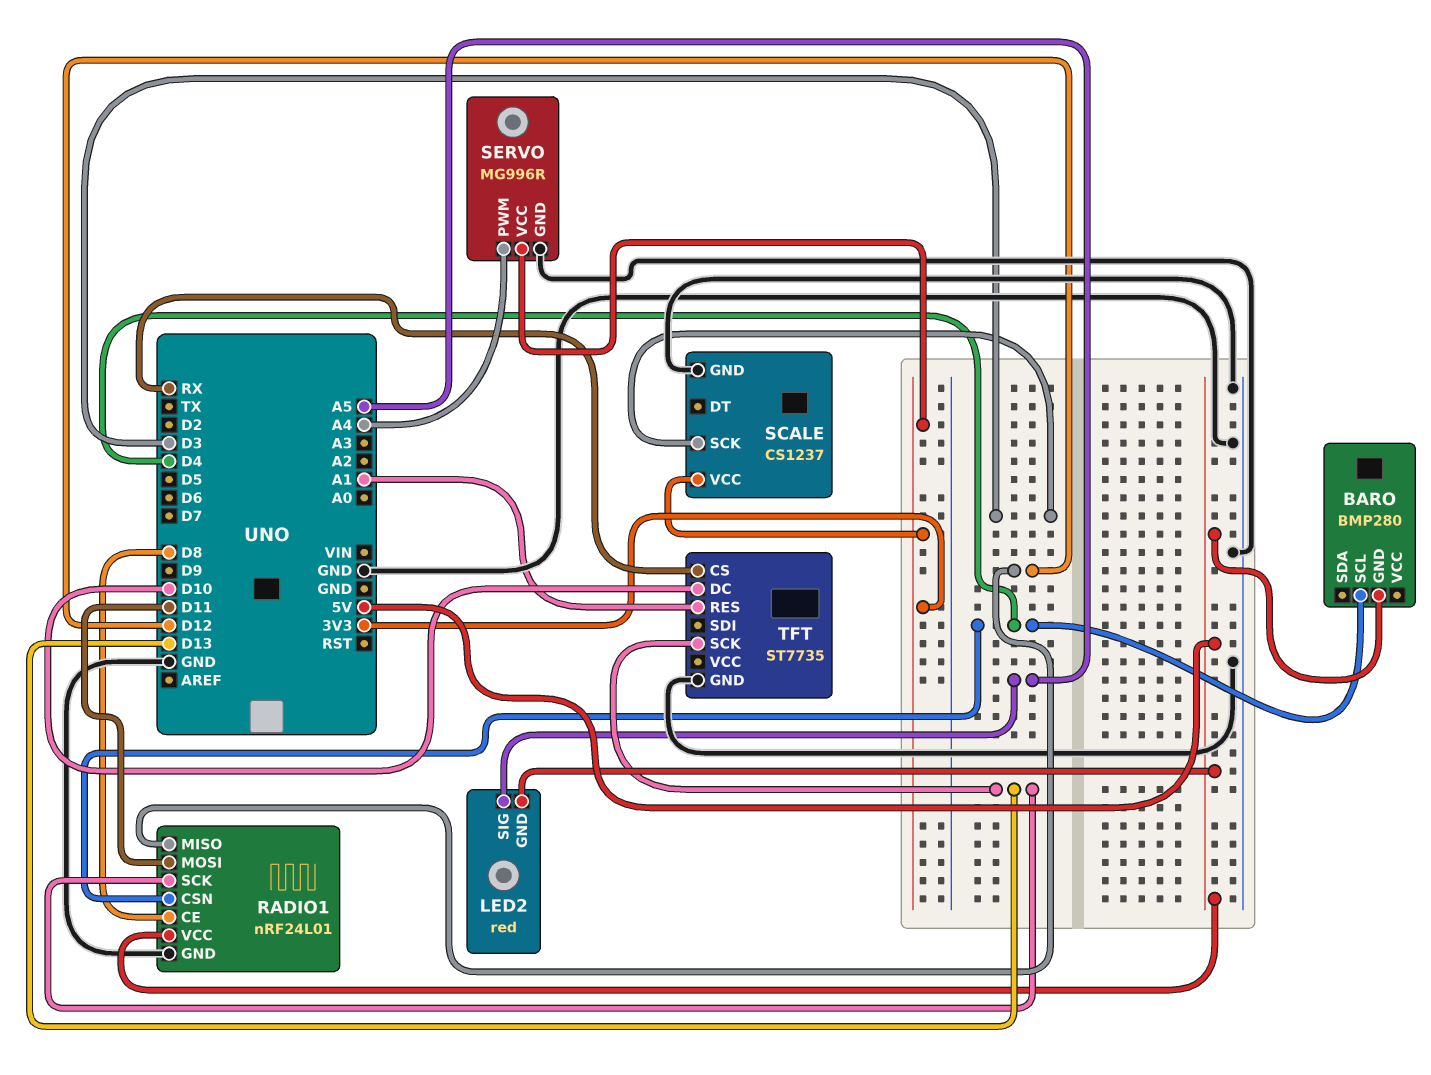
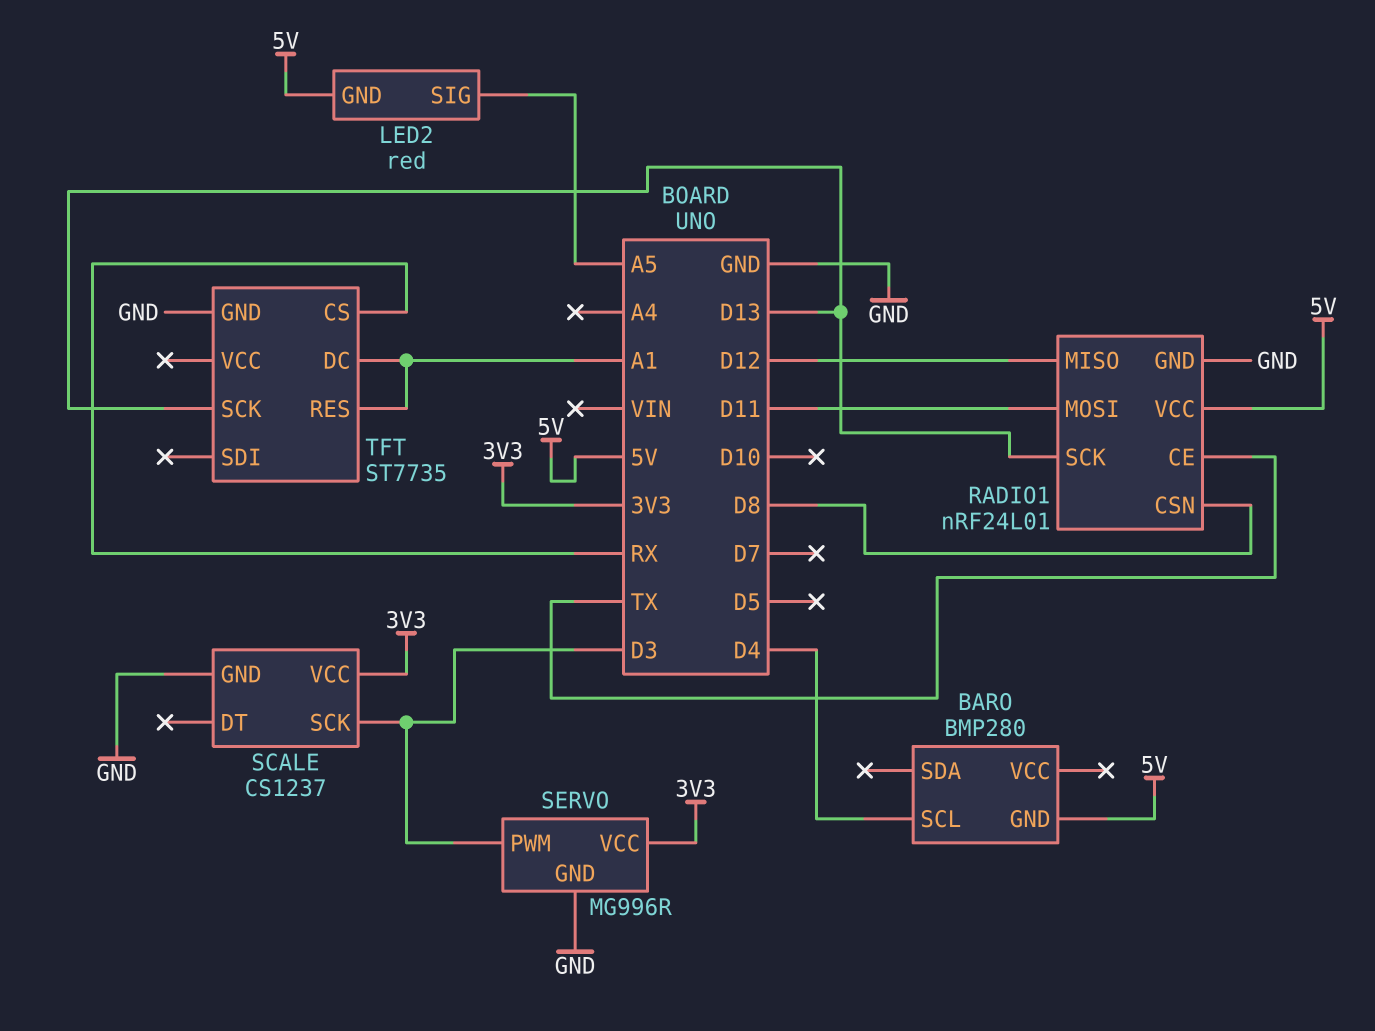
RADIO1 pin CE: D8 -> TX
RADIO1 pin CSN: D4 -> D8
SERVO pin PWM: A4 -> D3
TFT pin DC: D10 -> A1

